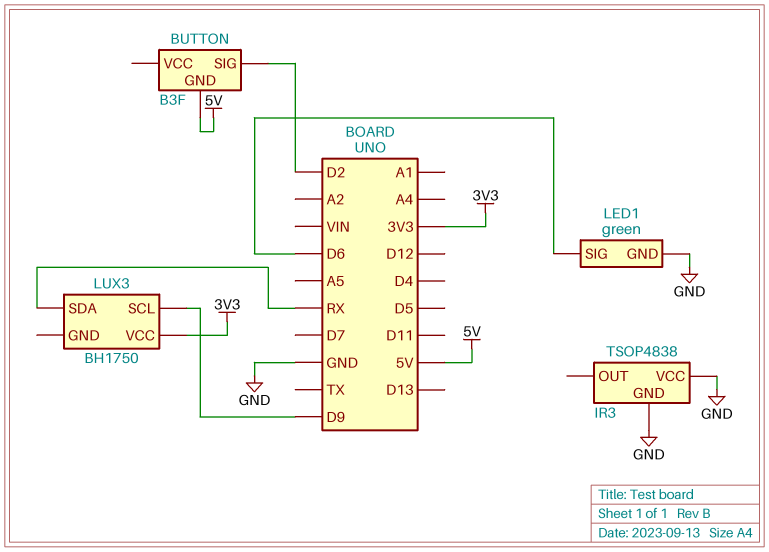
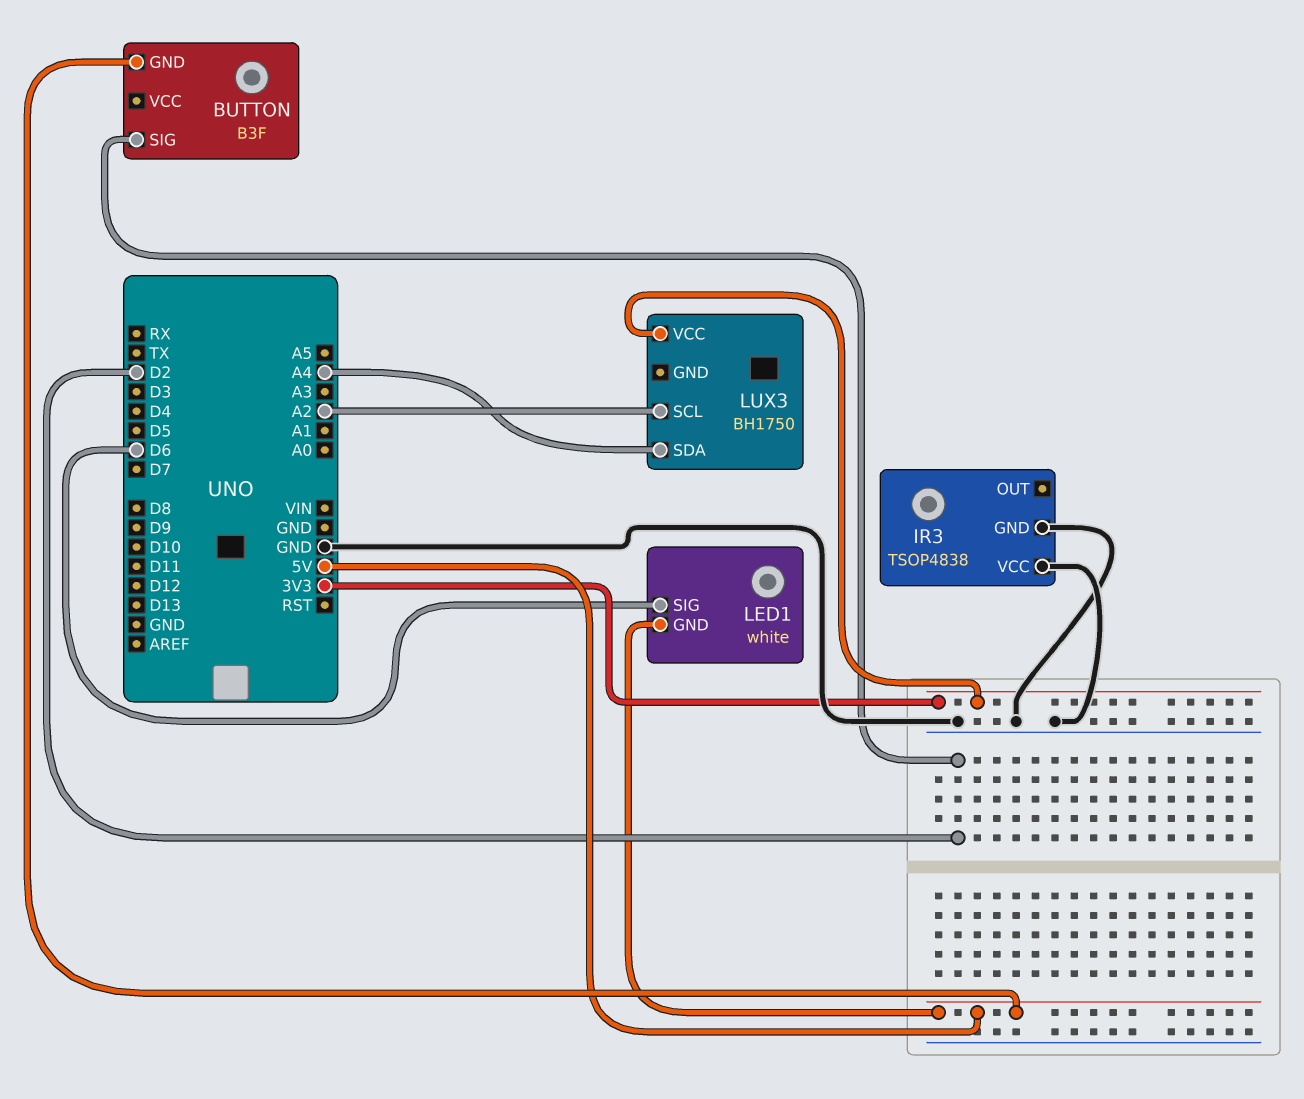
LED1: green -> white
LED1 pin GND: GND -> 5V
LUX3 pin SCL: D9 -> A2
LUX3 pin SDA: RX -> A4

